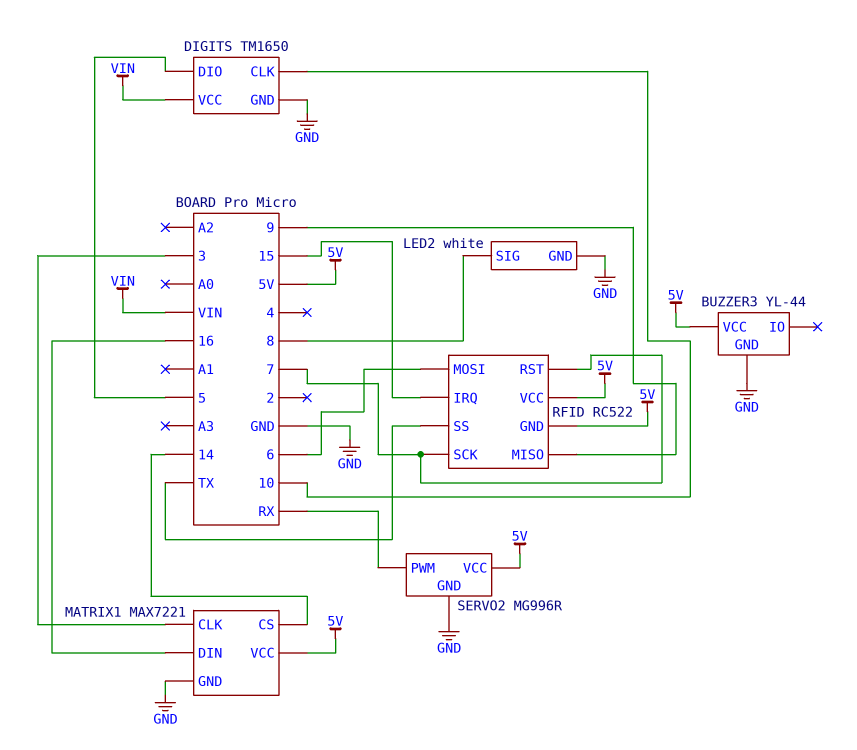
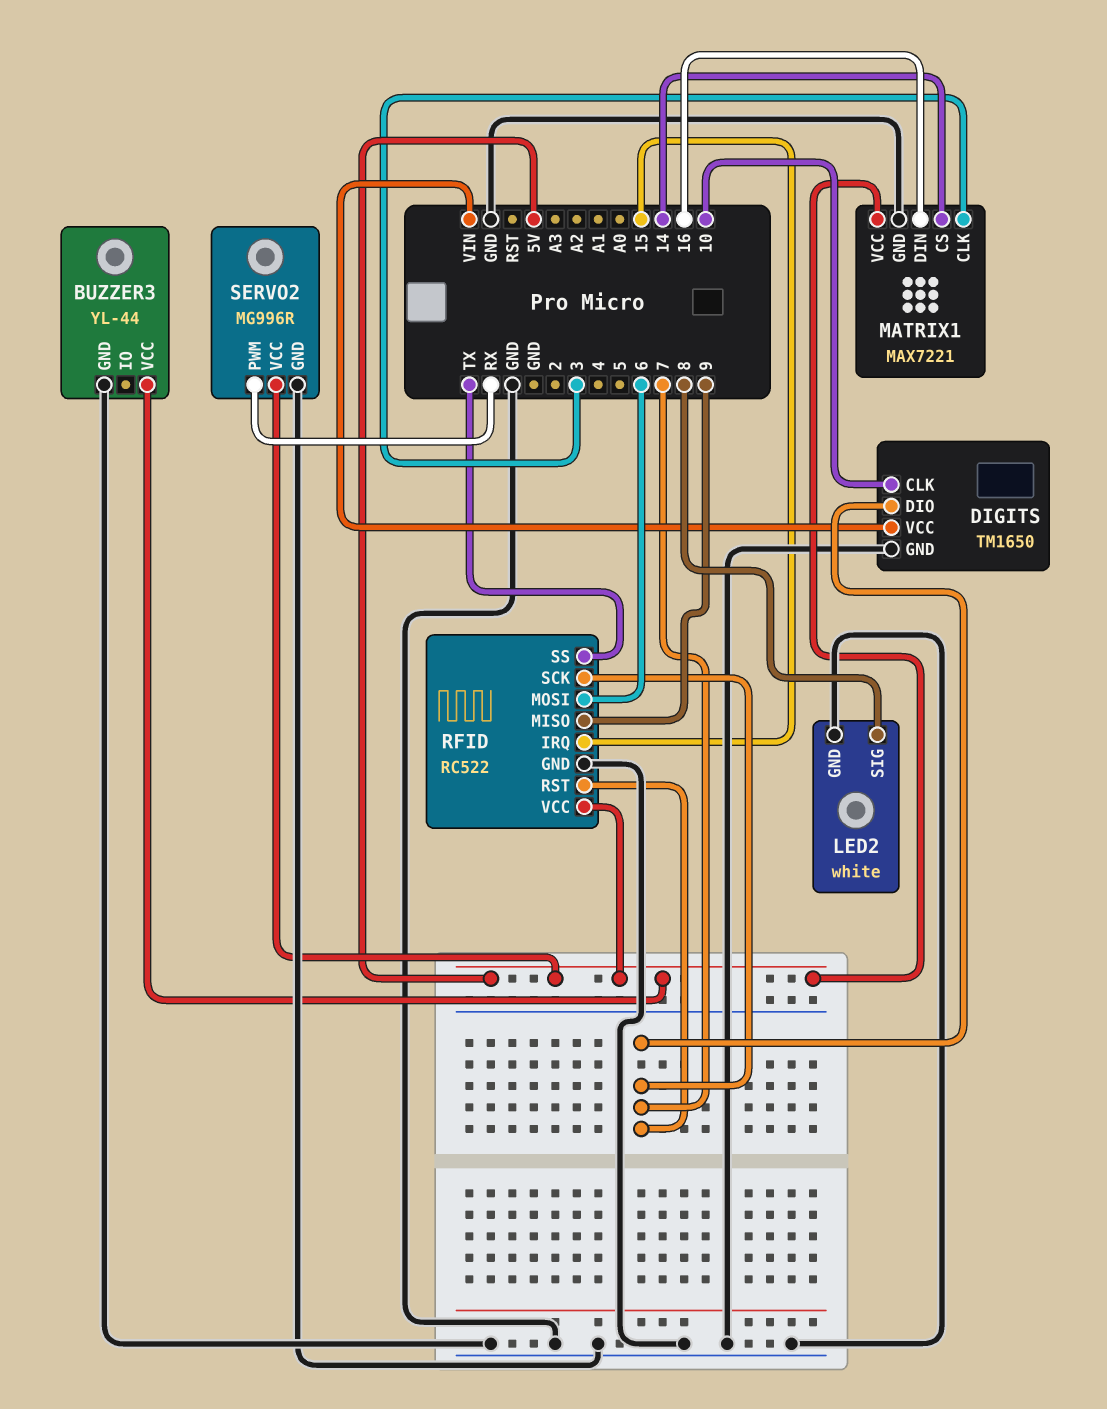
DIGITS pin DIO: 5 -> 7
RFID pin GND: 5V -> GND

